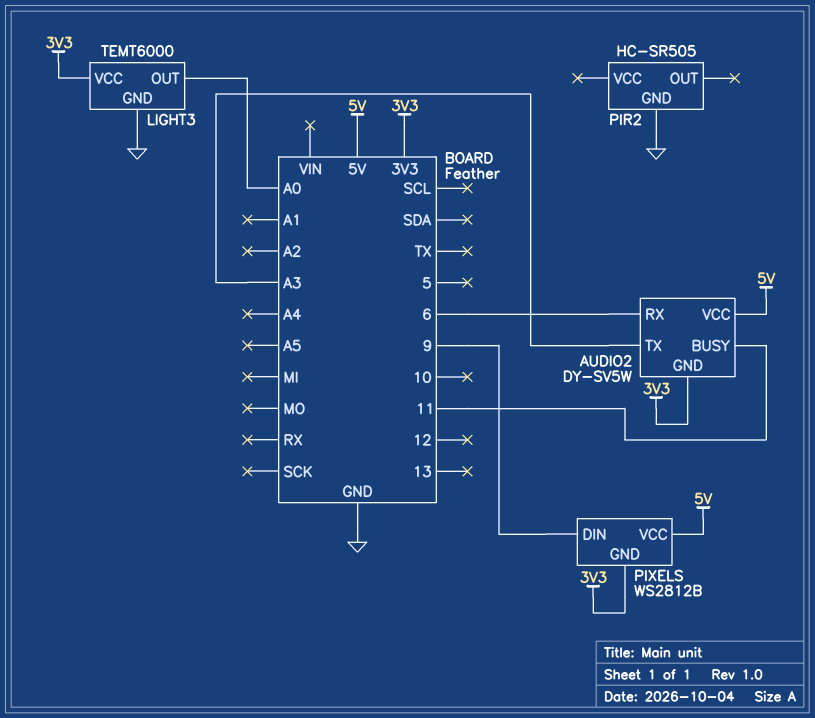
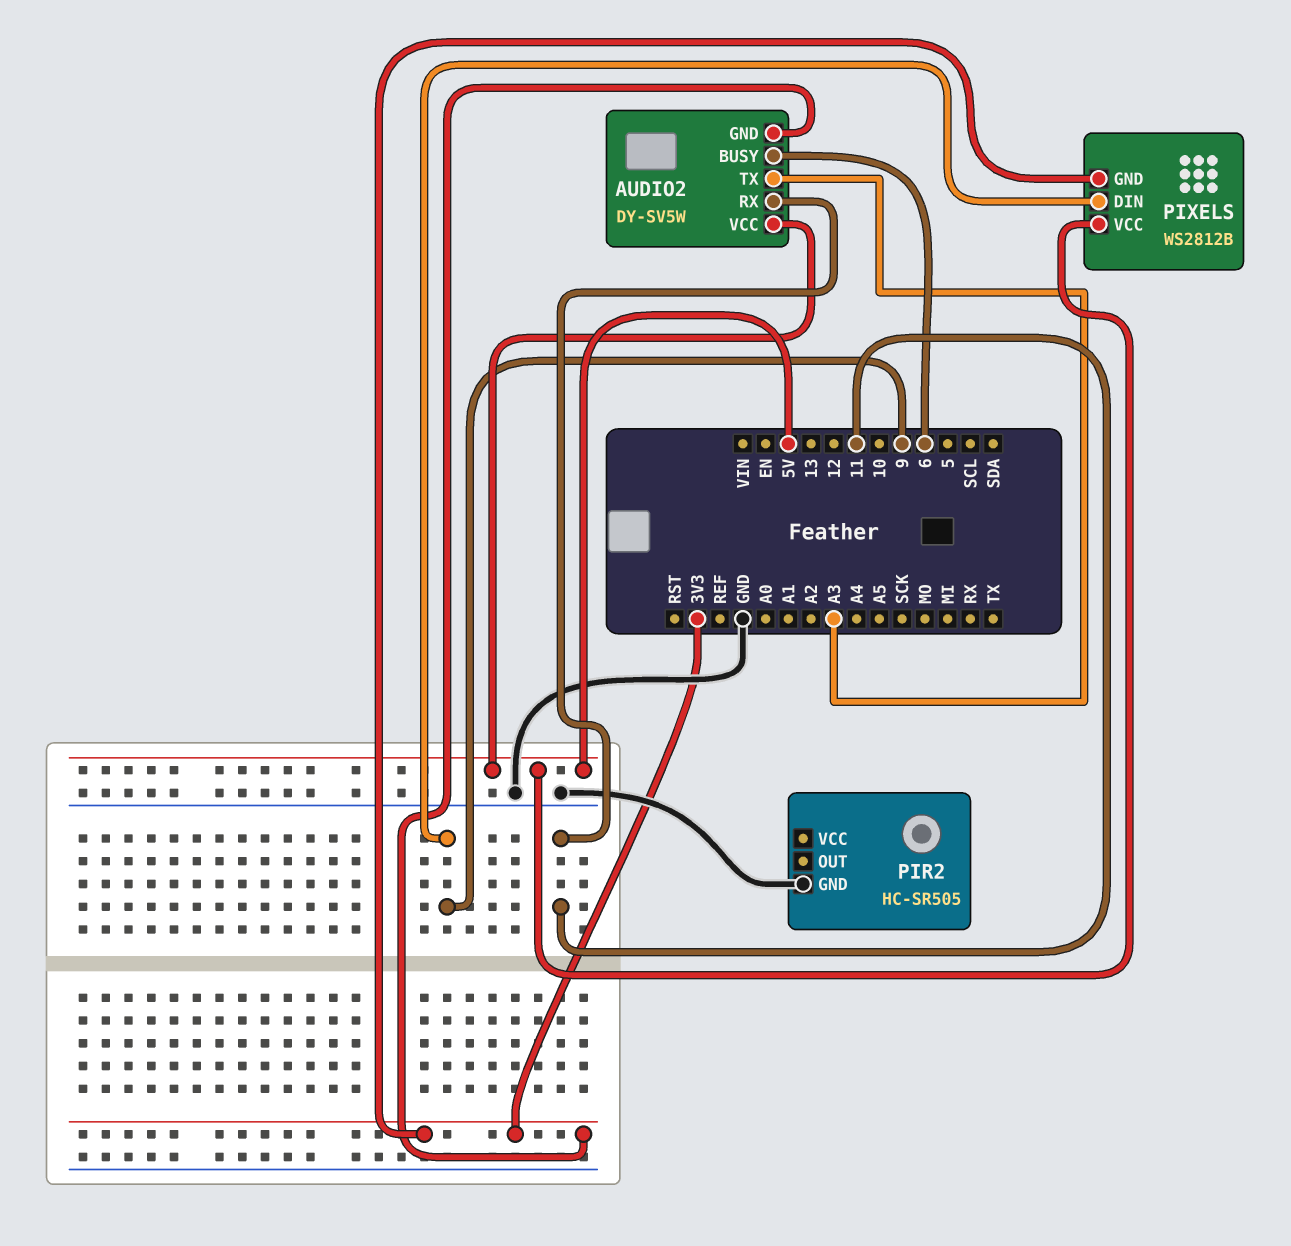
AUDIO2 pin BUSY: 11 -> 6
AUDIO2 pin RX: 6 -> 11
LIGHT3: TEMT6000 -> none
LIGHT3 pin GND: GND -> none
LIGHT3 pin OUT: A0 -> none
LIGHT3 pin VCC: 3V3 -> none

